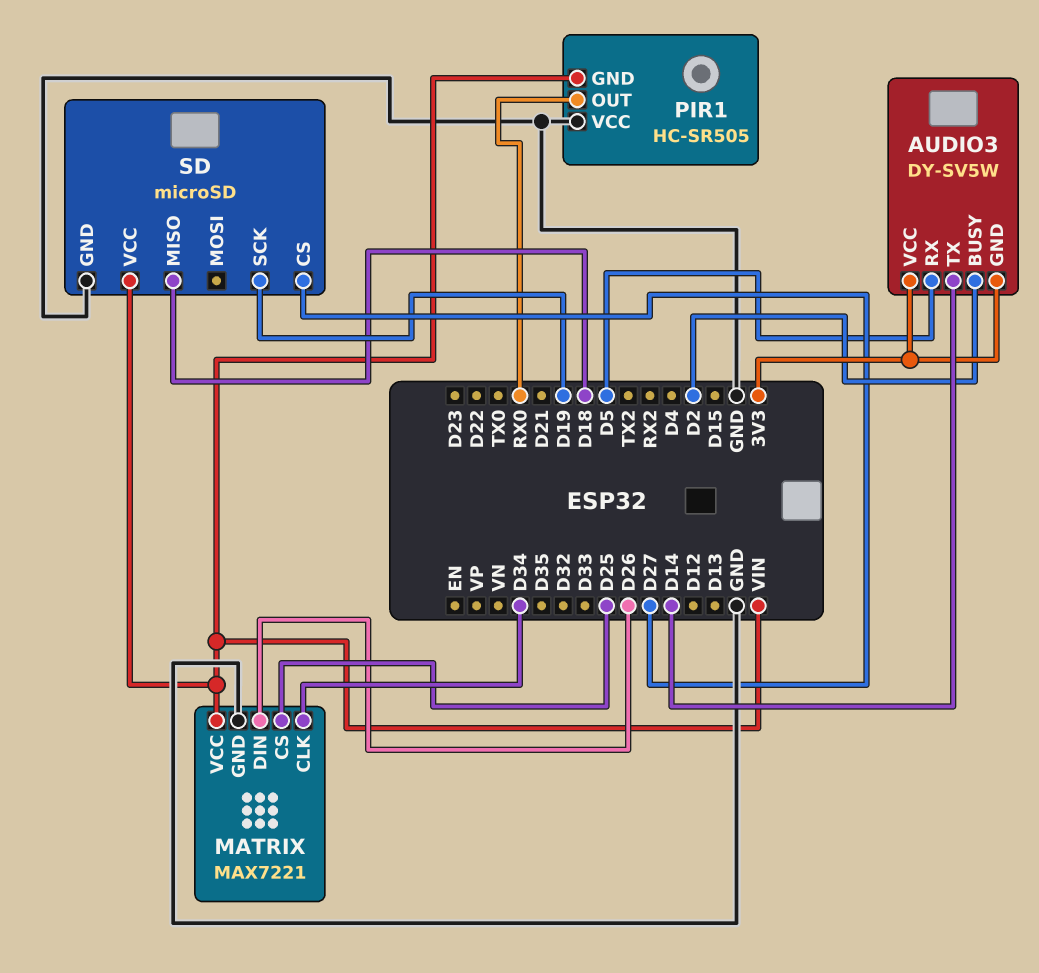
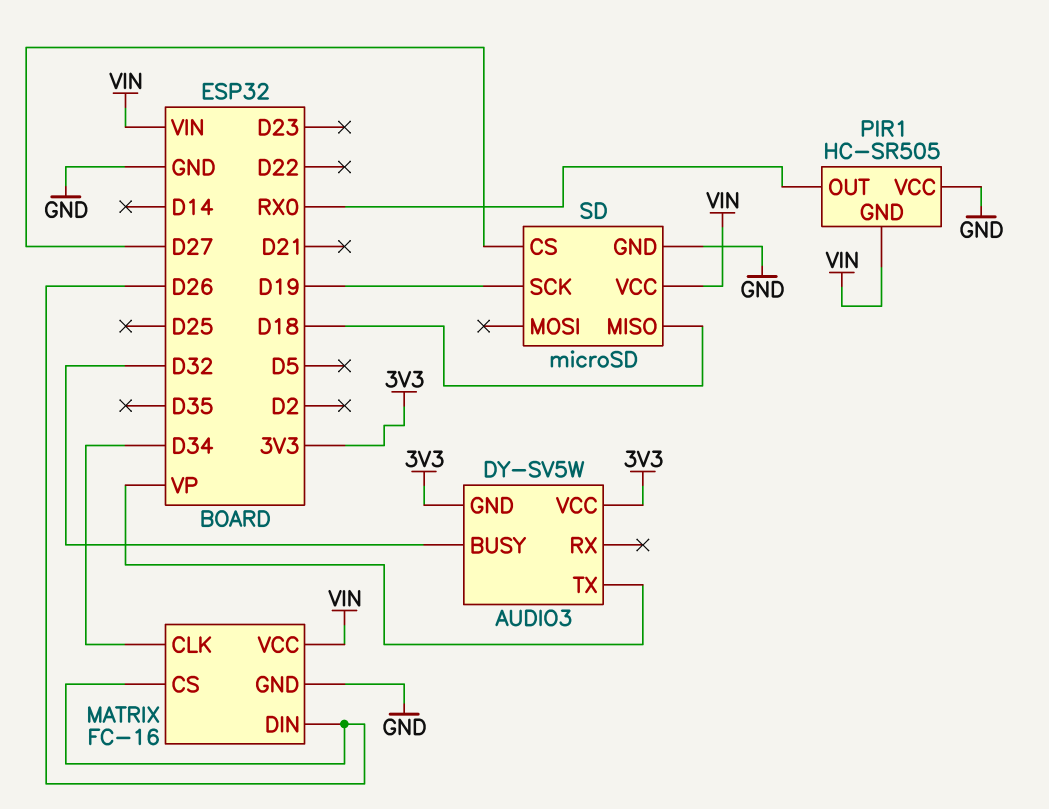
AUDIO3 pin BUSY: D2 -> D32
AUDIO3 pin RX: D5 -> none
AUDIO3 pin TX: D14 -> VP
MATRIX: MAX7221 -> FC-16
MATRIX pin CS: D25 -> D26

